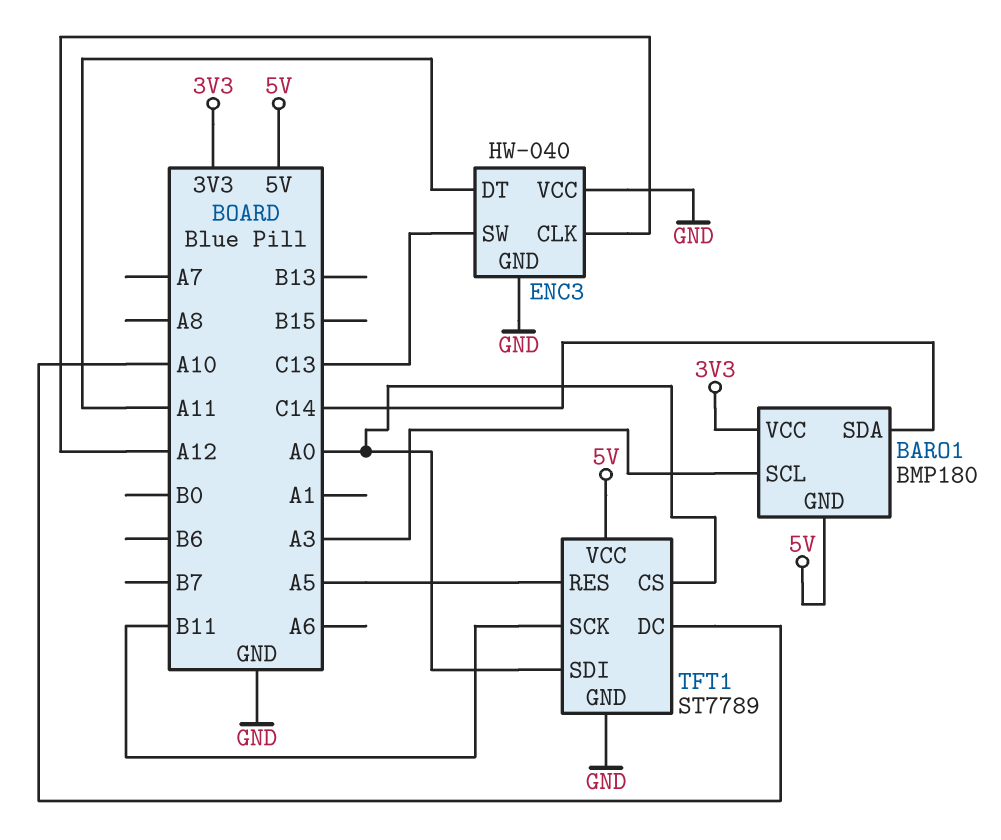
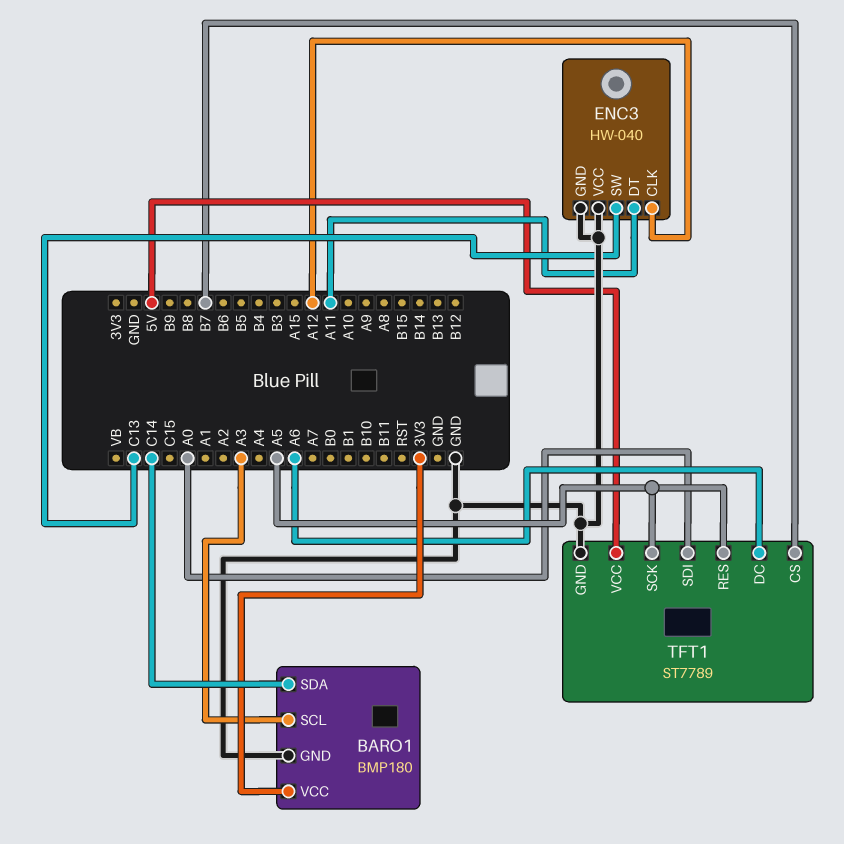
BARO1 pin GND: 5V -> GND
TFT1 pin CS: A0 -> B7
TFT1 pin DC: A10 -> A6
TFT1 pin SCK: B11 -> A5

